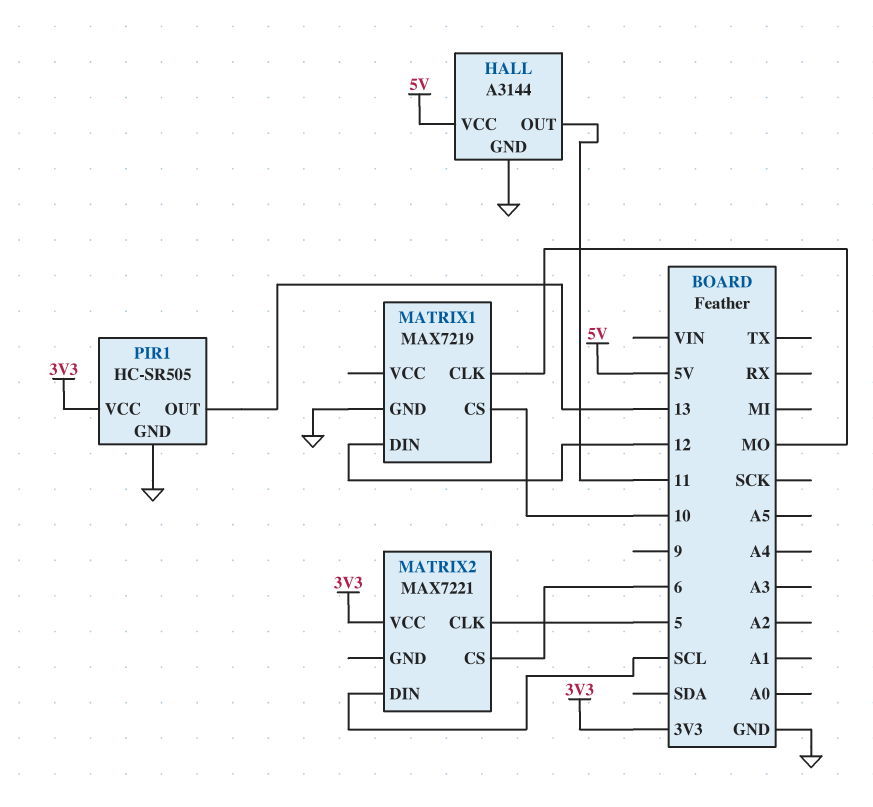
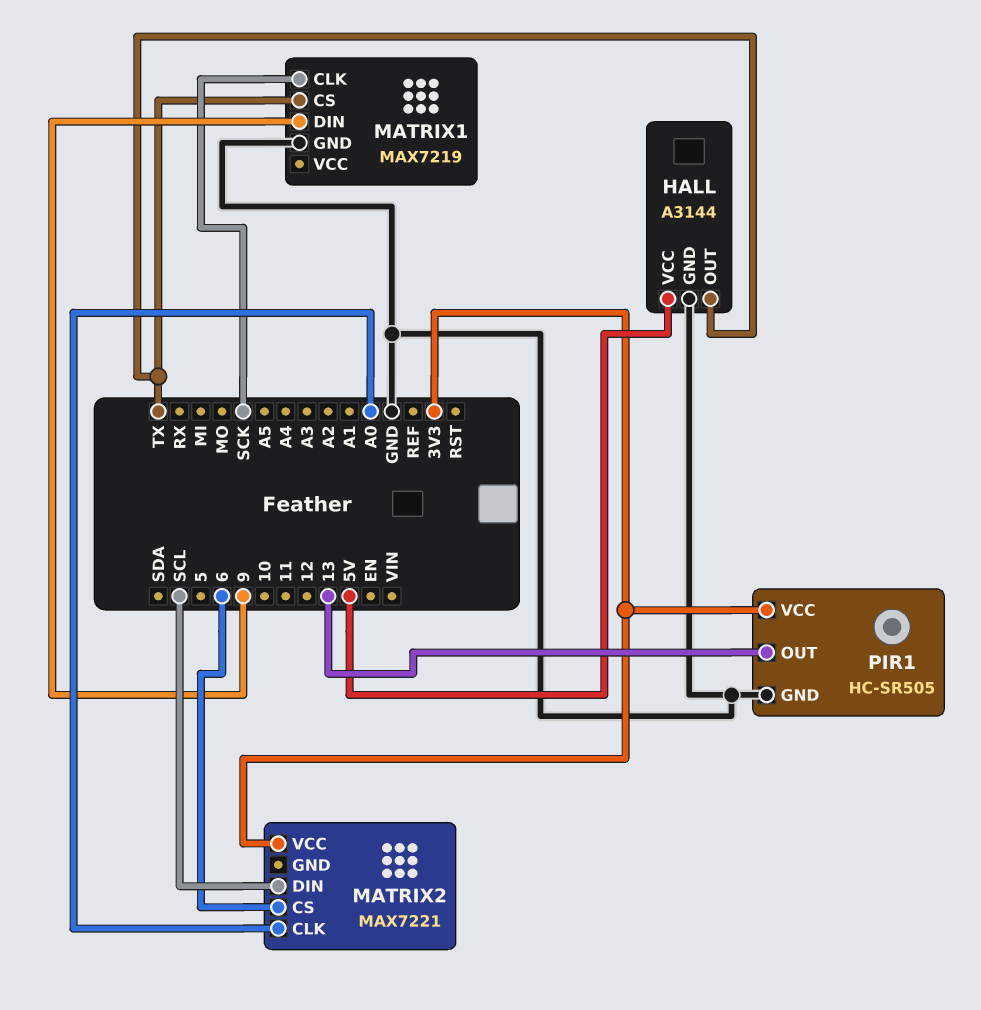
HALL pin OUT: 11 -> TX
MATRIX1 pin CLK: MO -> SCK
MATRIX1 pin CS: 10 -> TX
MATRIX1 pin DIN: 12 -> 9
MATRIX2 pin CLK: 5 -> A0

